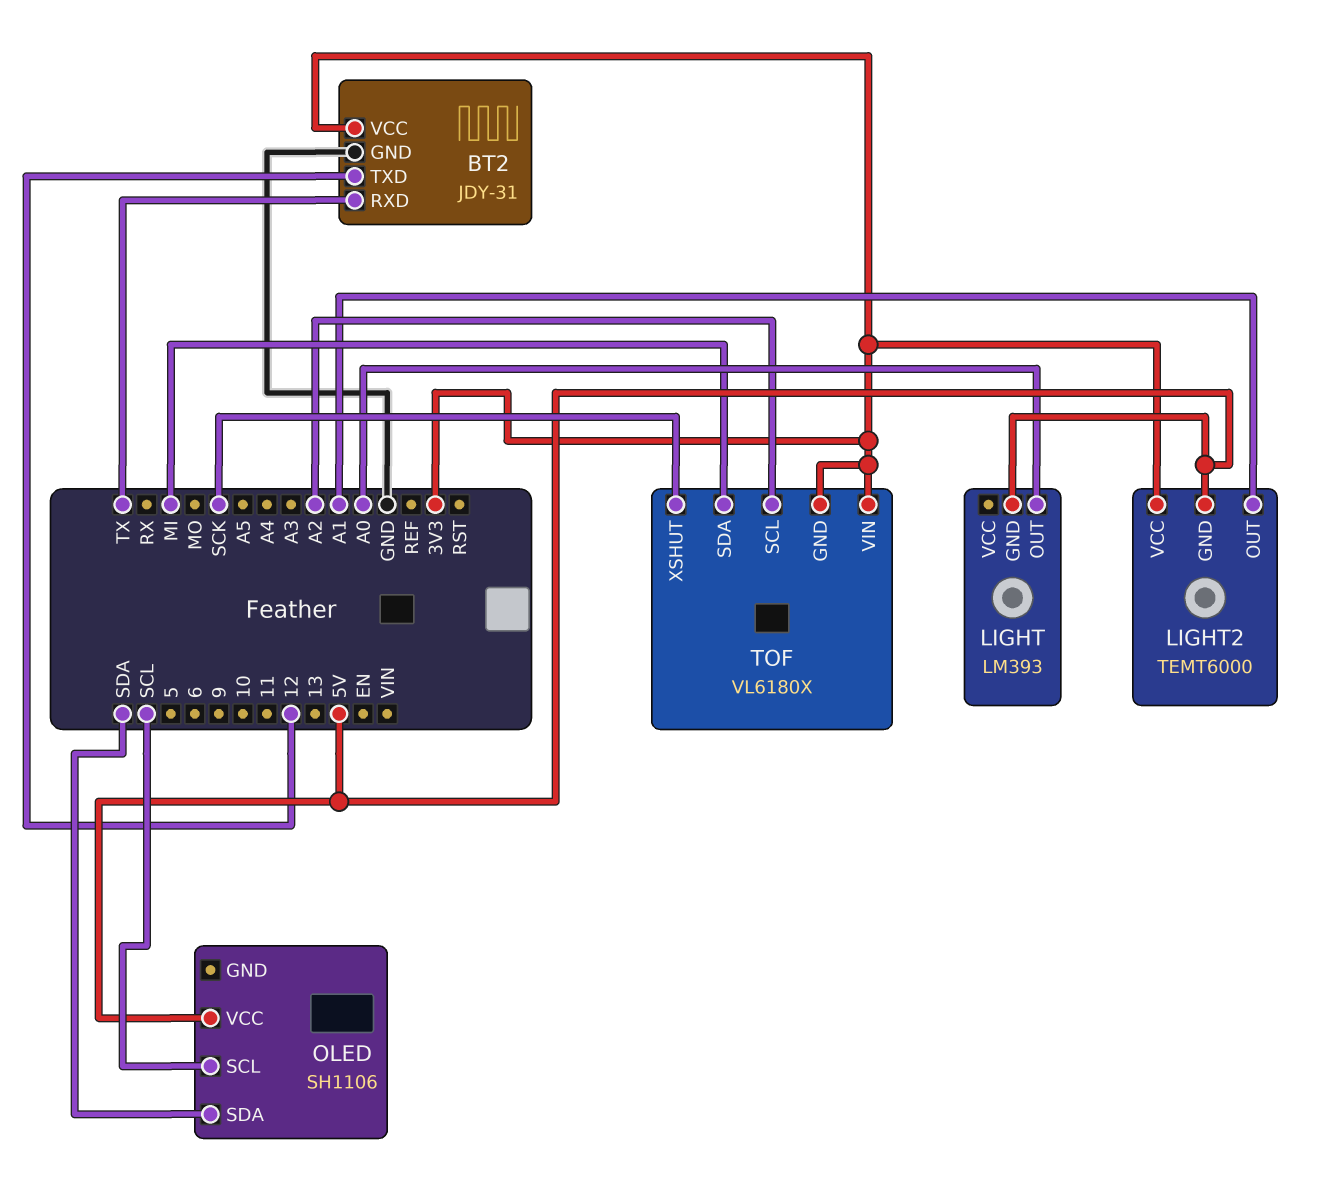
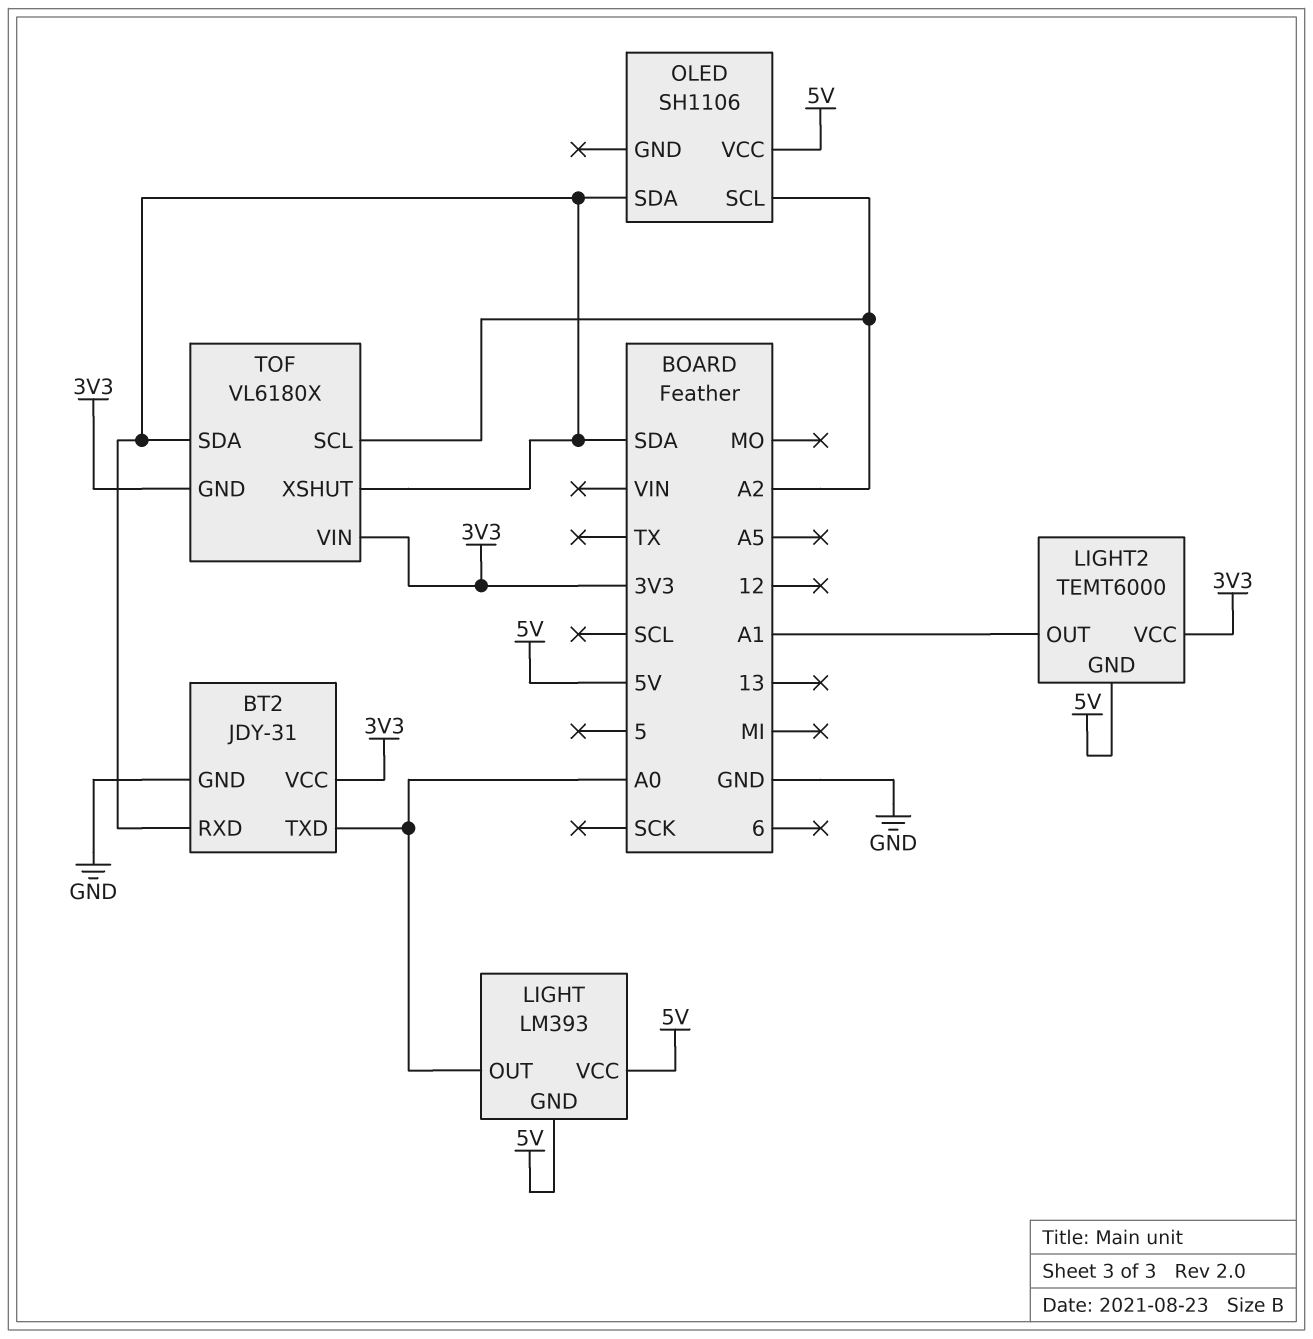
BT2 pin RXD: TX -> SDA
BT2 pin TXD: 12 -> A0
LIGHT pin VCC: none -> 5V
OLED pin SCL: SCL -> A2
TOF pin SDA: MI -> SDA
TOF pin XSHUT: SCK -> SDA

